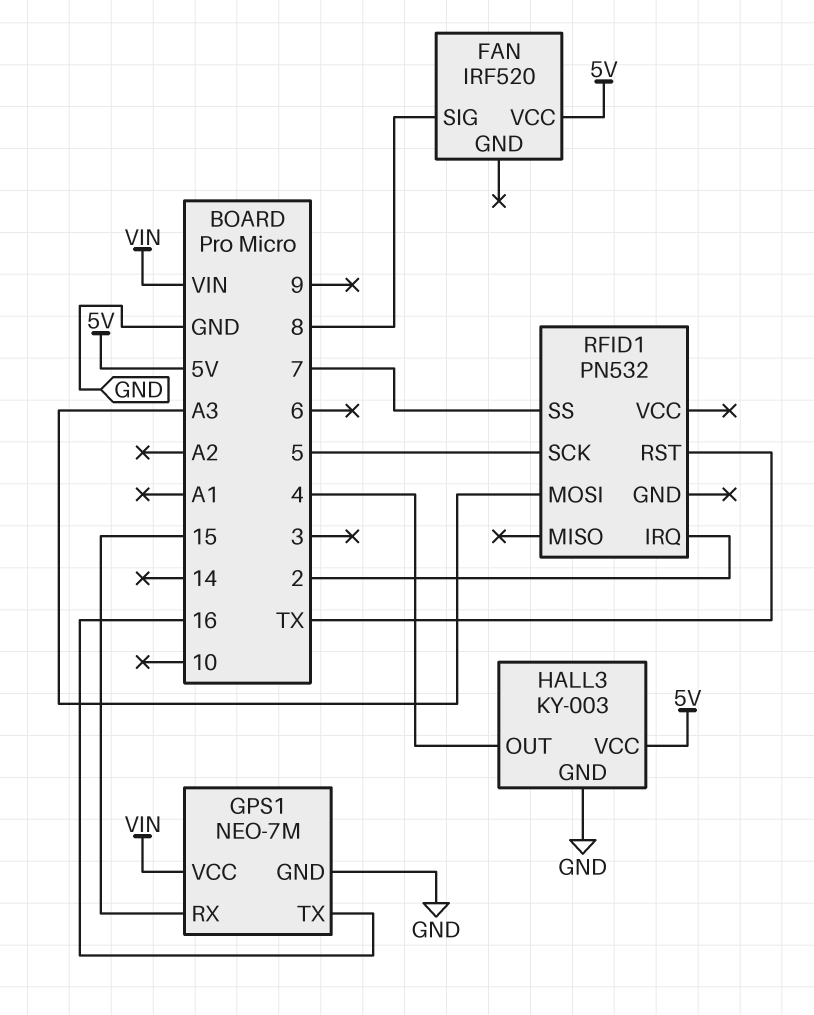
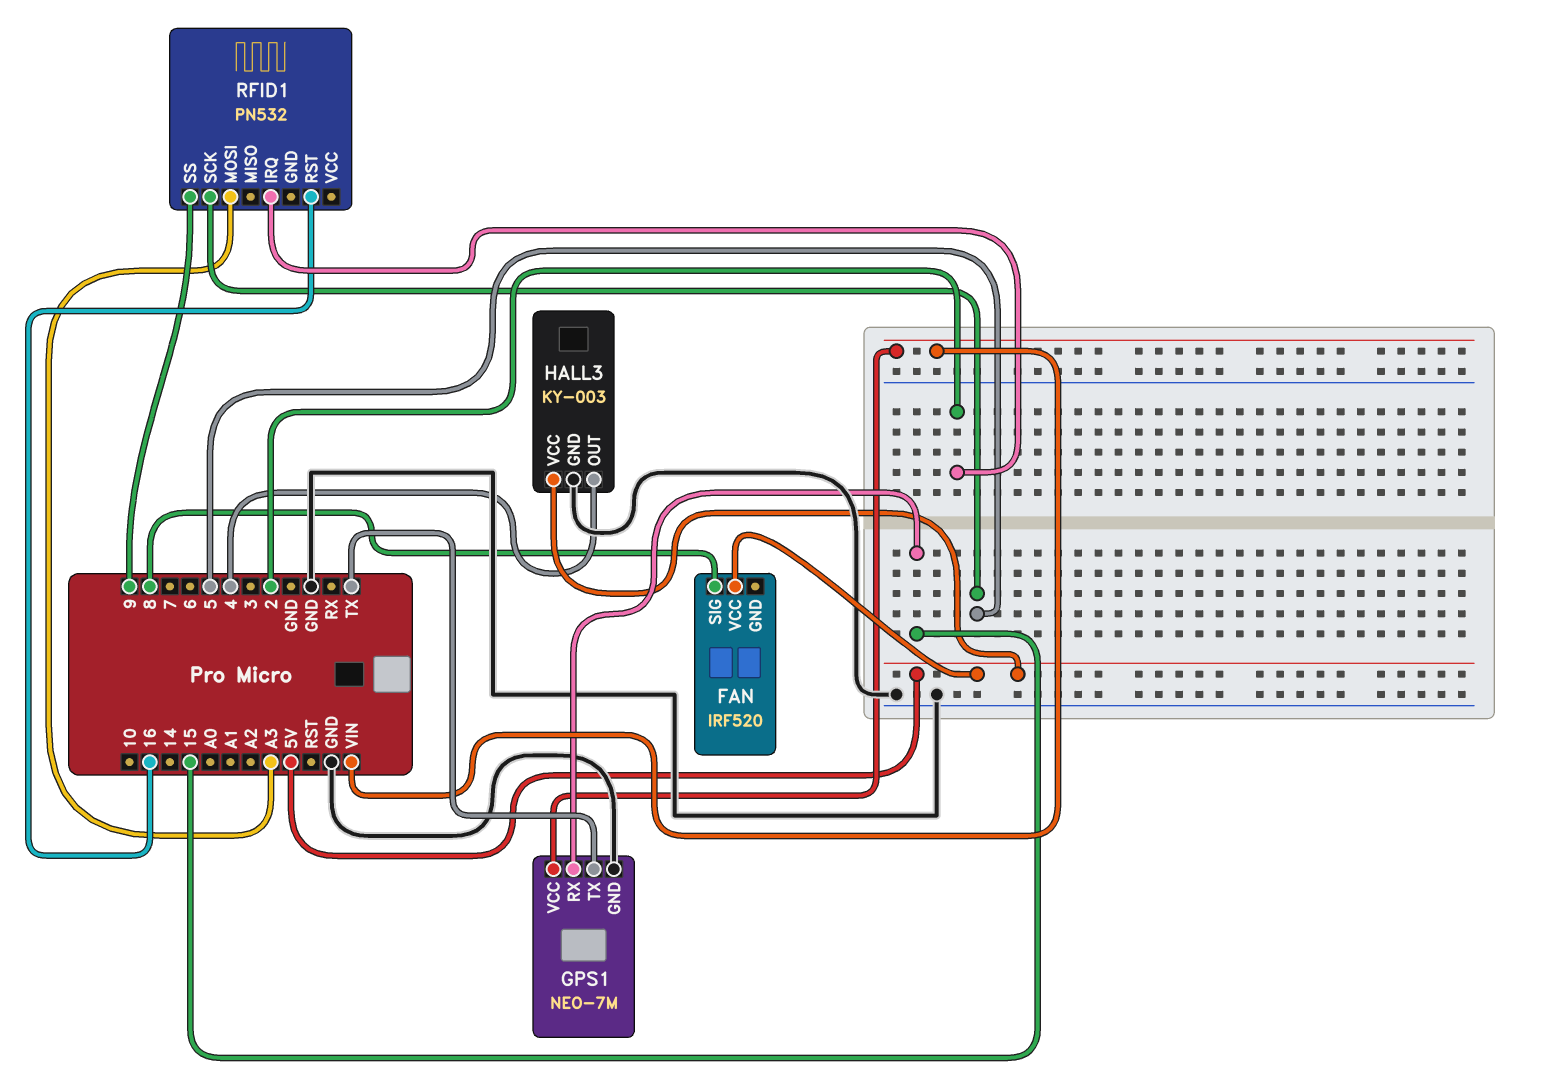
GPS1 pin TX: 16 -> TX
RFID1 pin RST: TX -> 16
RFID1 pin SS: 7 -> 9

